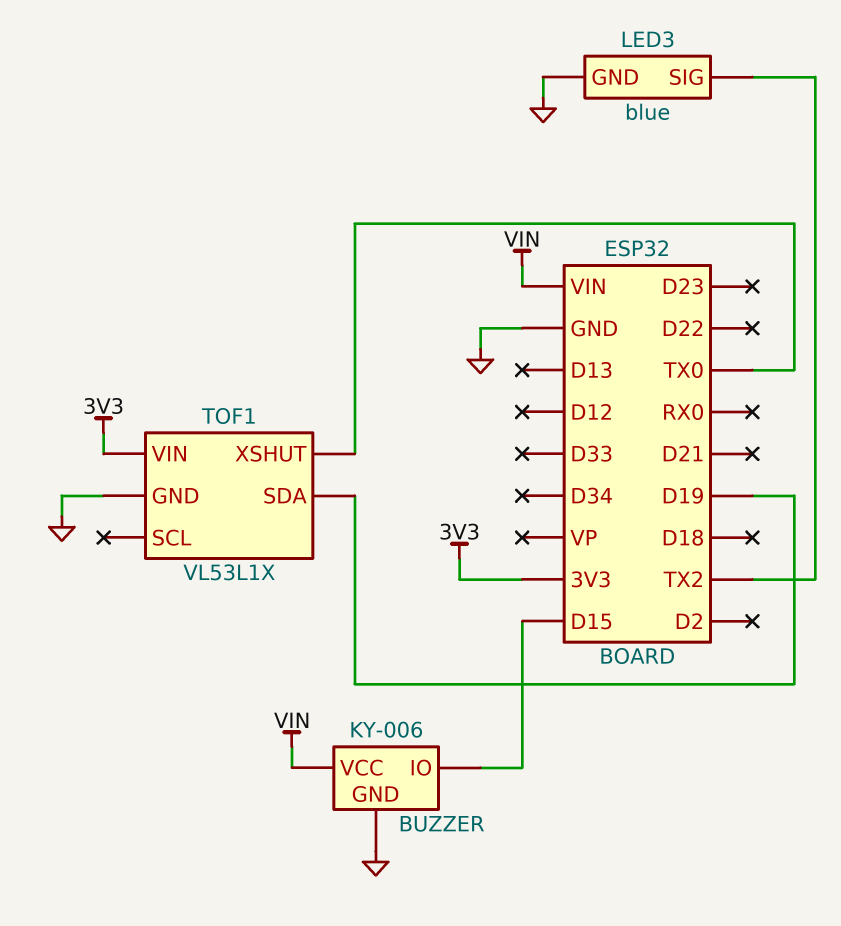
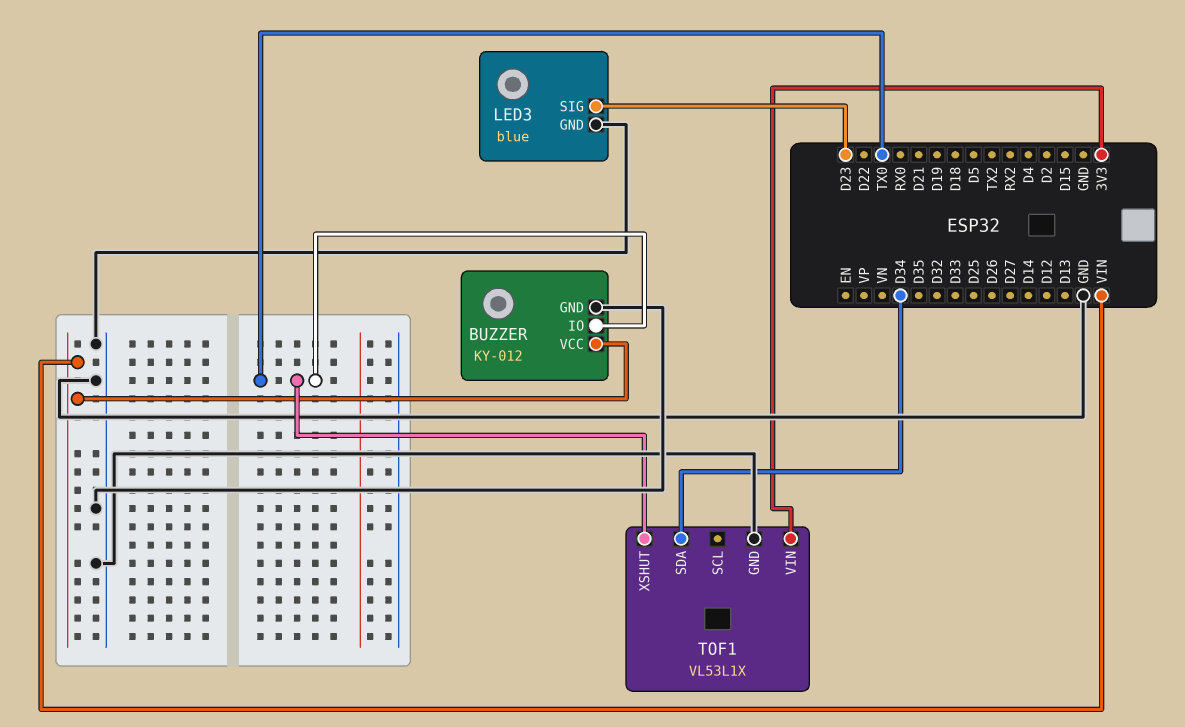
BUZZER: KY-006 -> KY-012
BUZZER pin IO: D15 -> TX0
LED3 pin SIG: TX2 -> D23
TOF1 pin SDA: D19 -> D34

